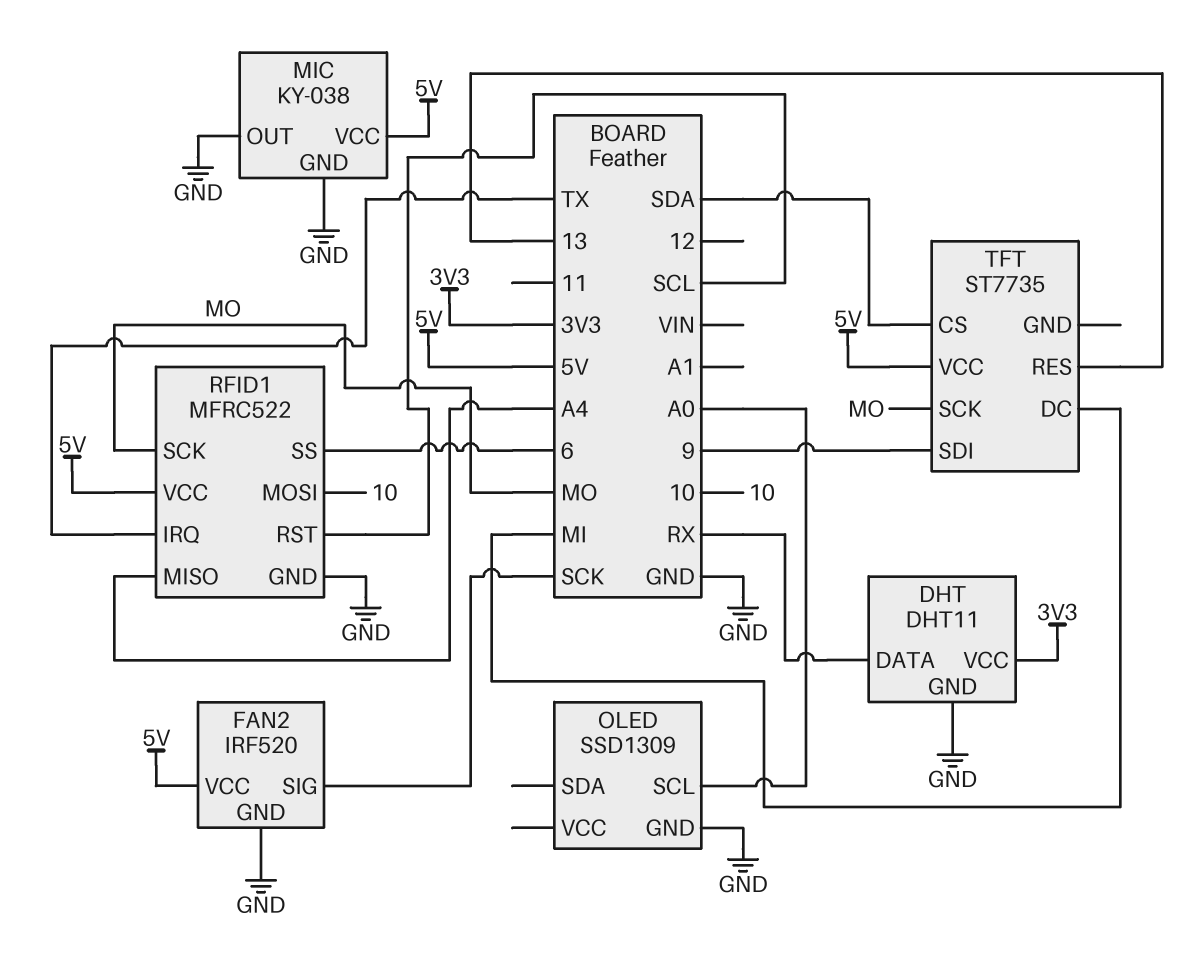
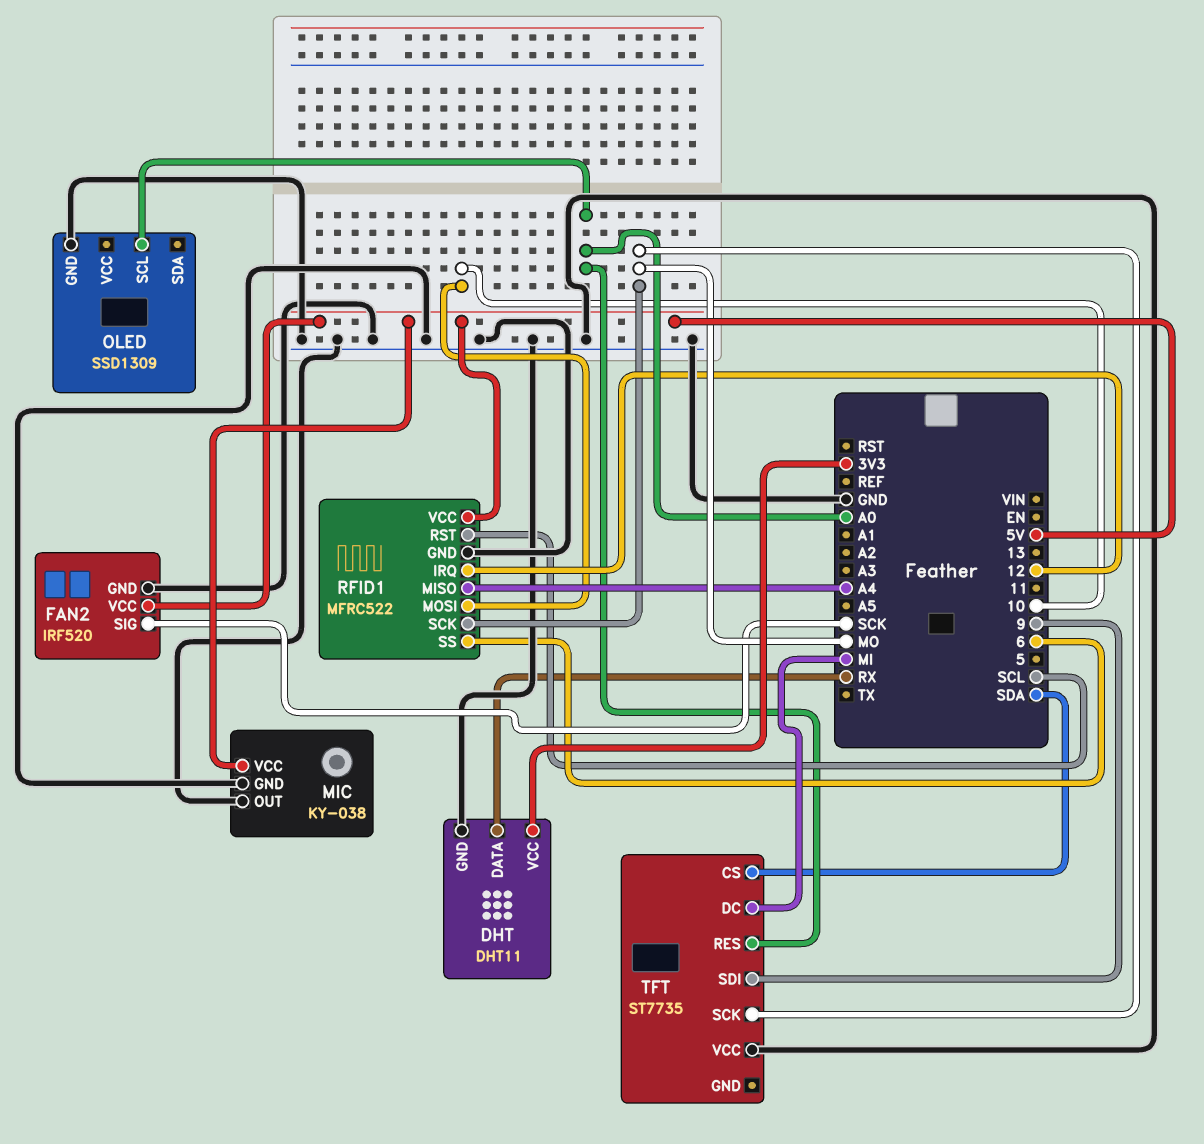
RFID1 pin IRQ: TX -> 12
TFT pin RES: 13 -> A0
TFT pin VCC: 5V -> GND

